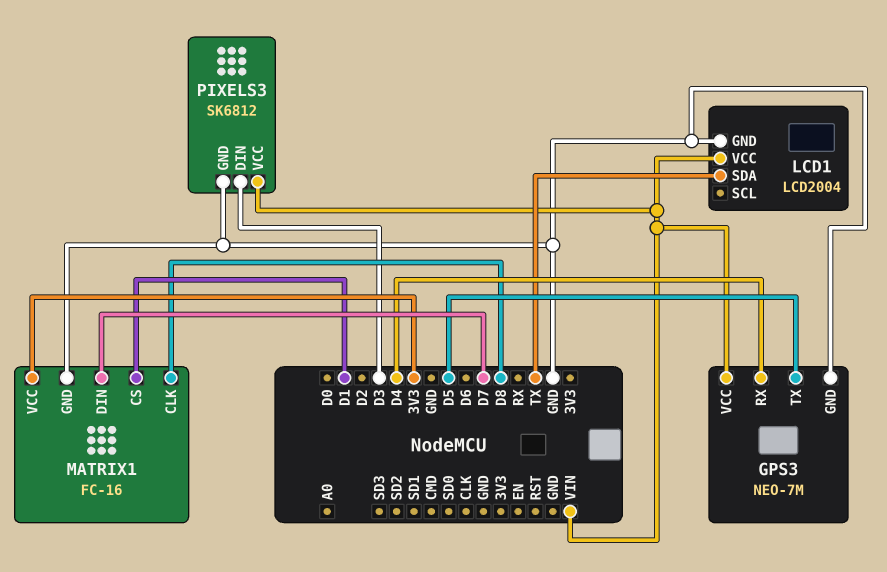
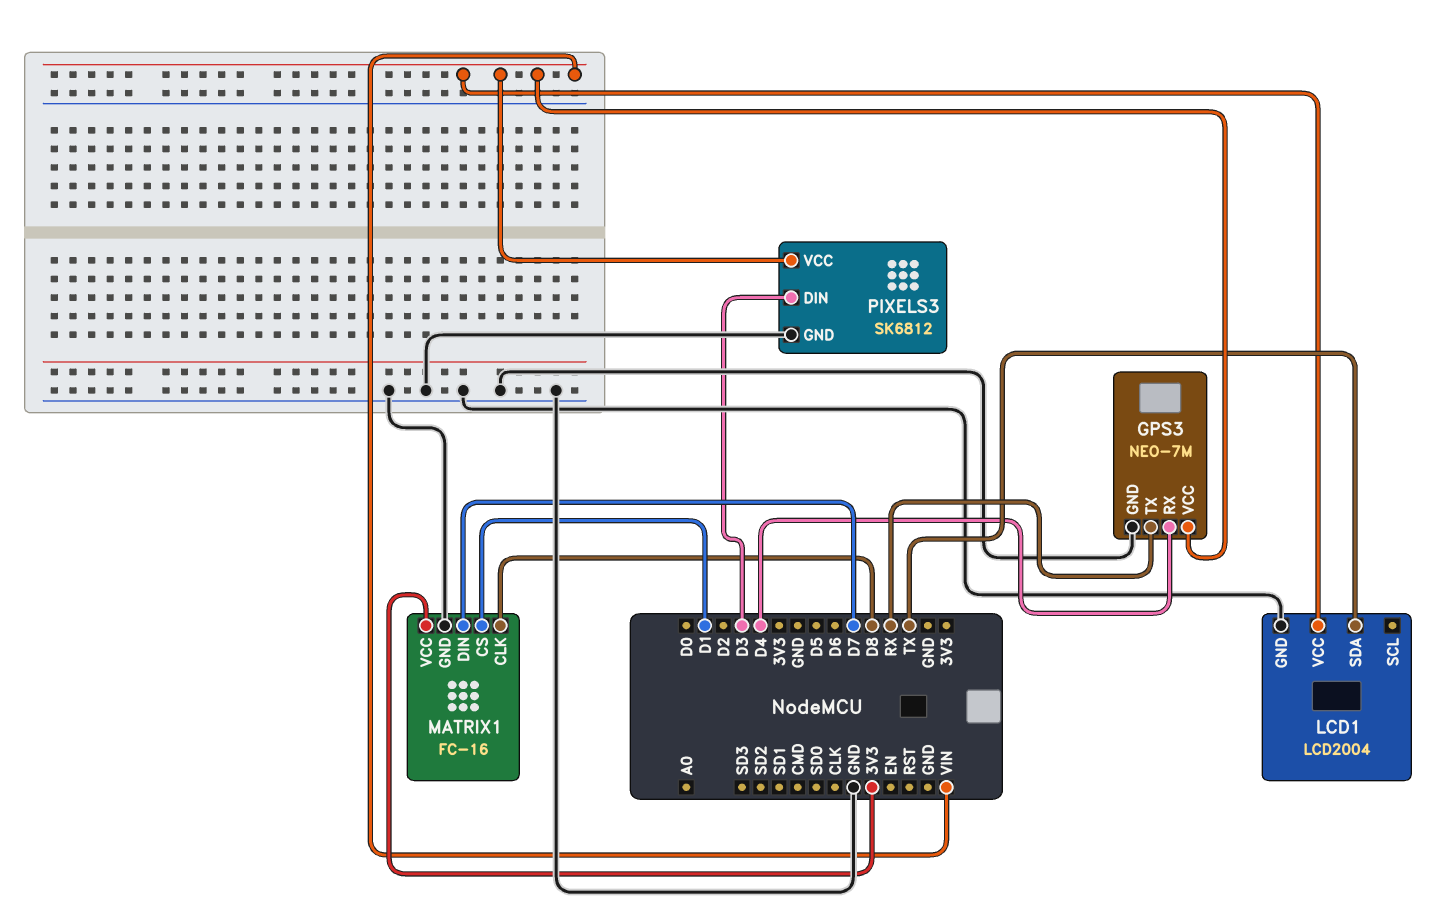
GPS3 pin TX: D5 -> RX

